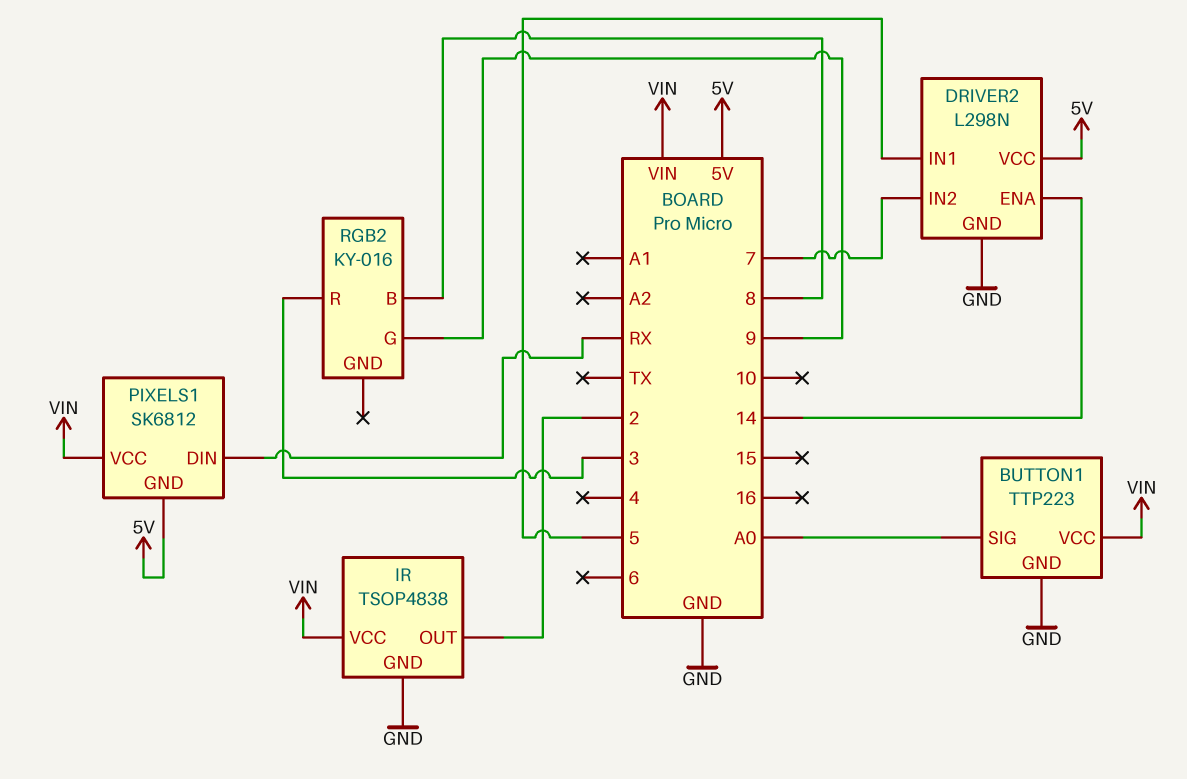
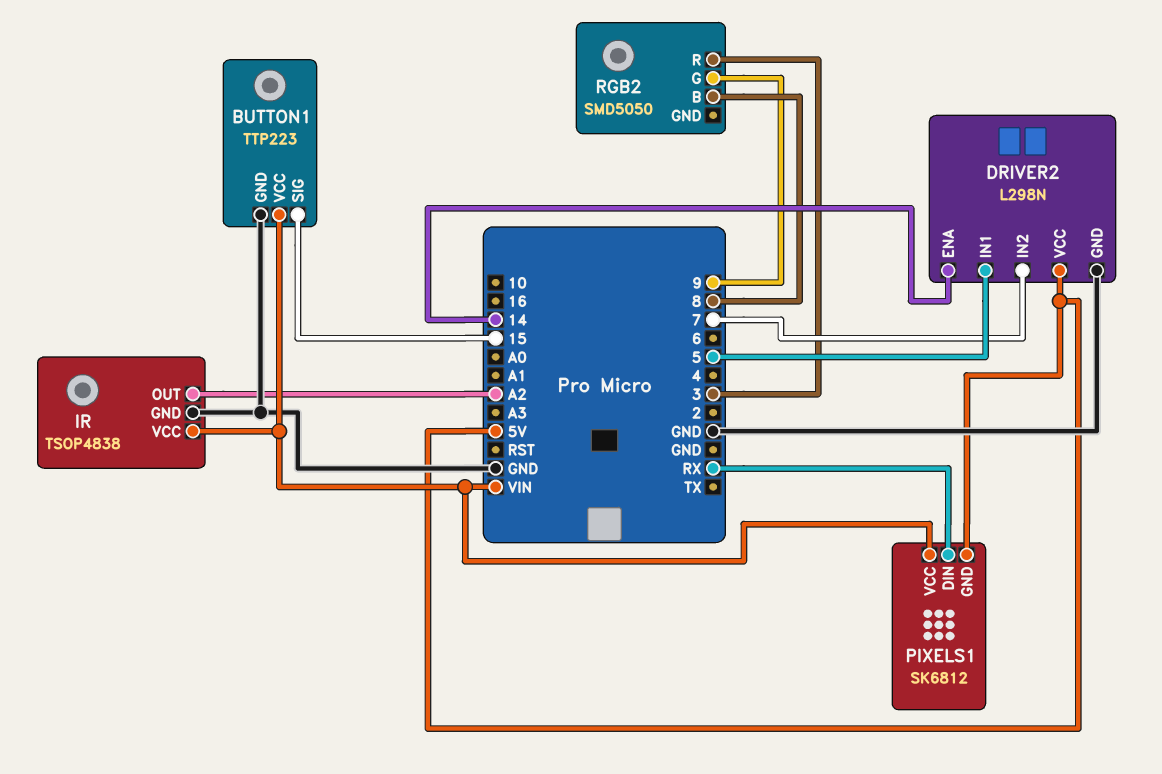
BUTTON1 pin SIG: A0 -> 15
IR pin OUT: 2 -> A2
RGB2: KY-016 -> SMD5050

